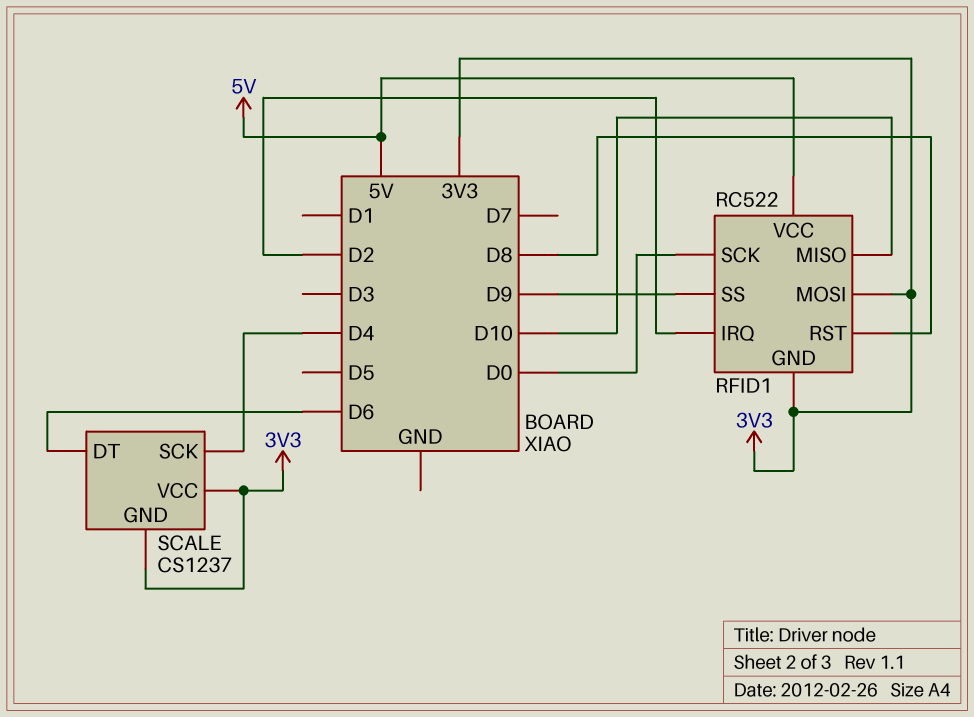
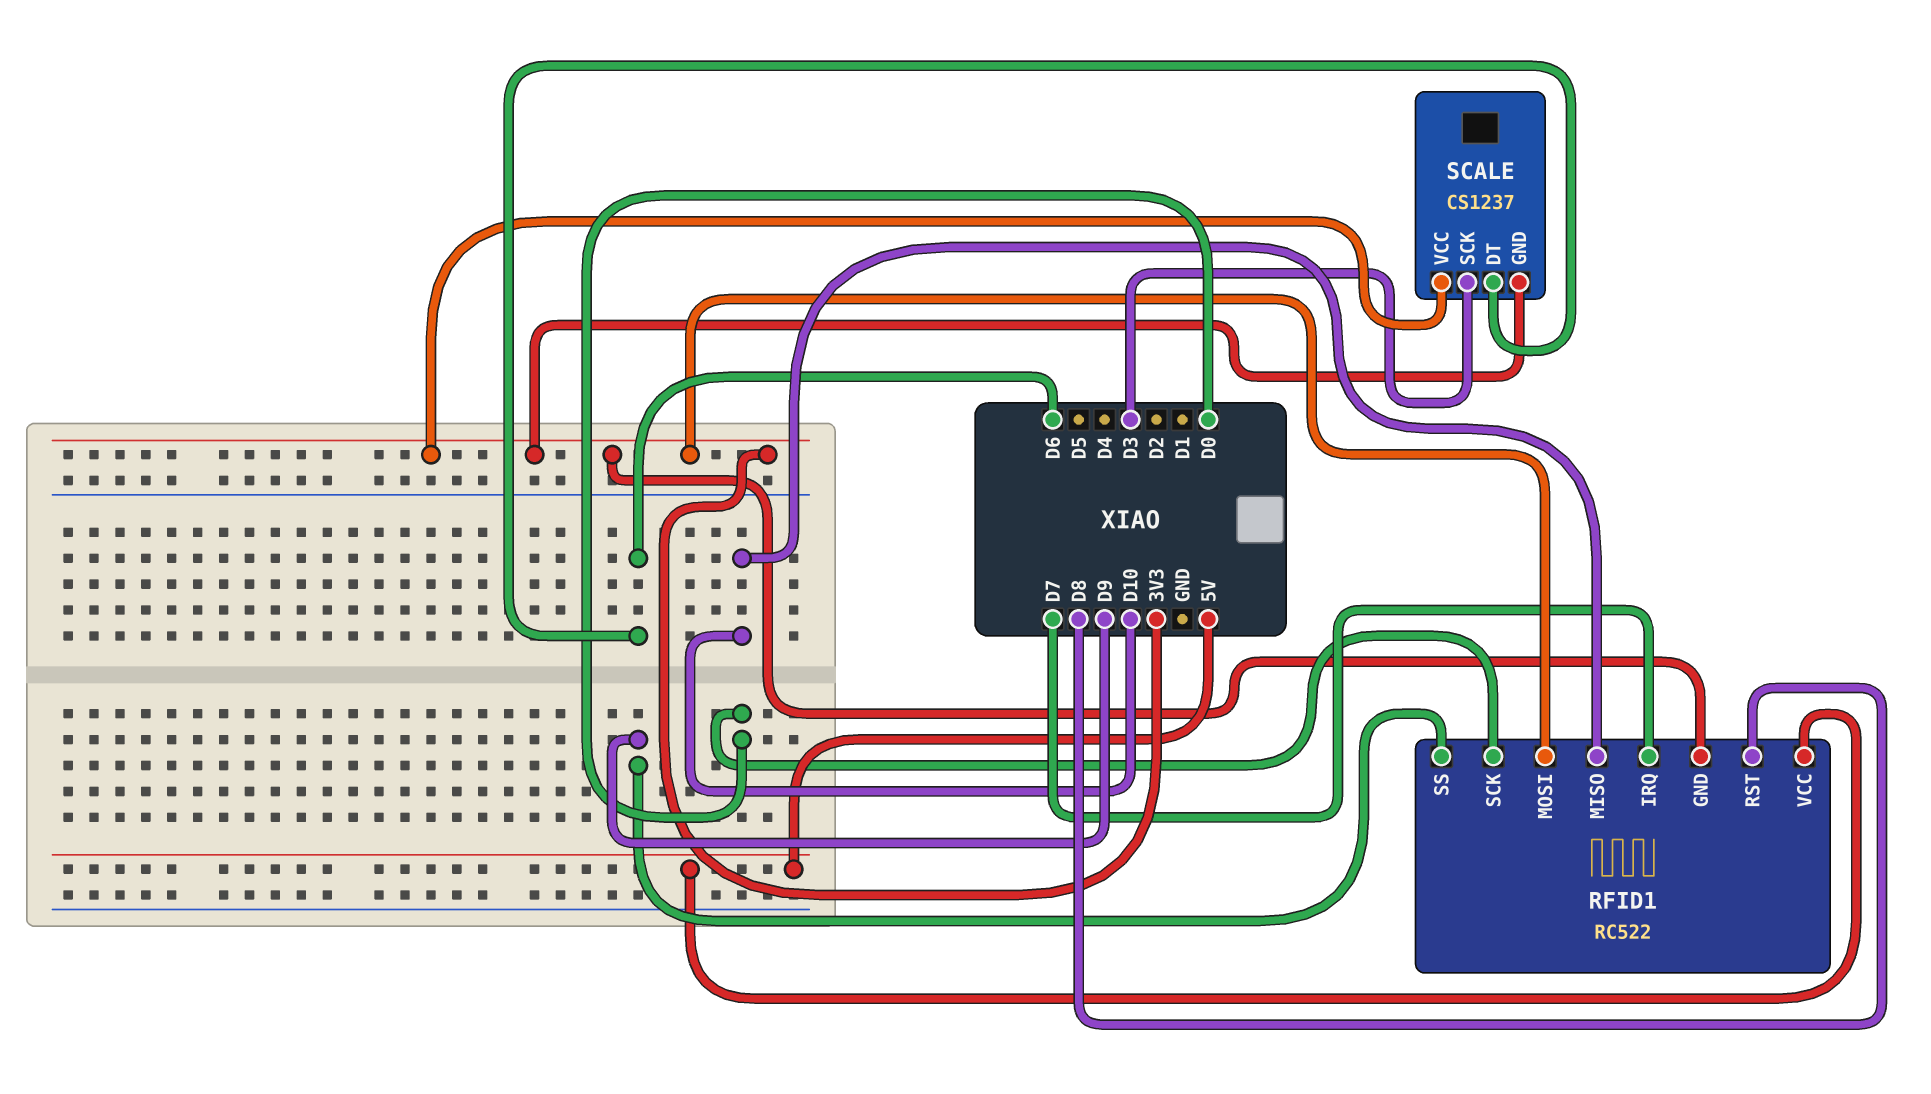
RFID1 pin IRQ: D2 -> D7
SCALE pin SCK: D4 -> D3

